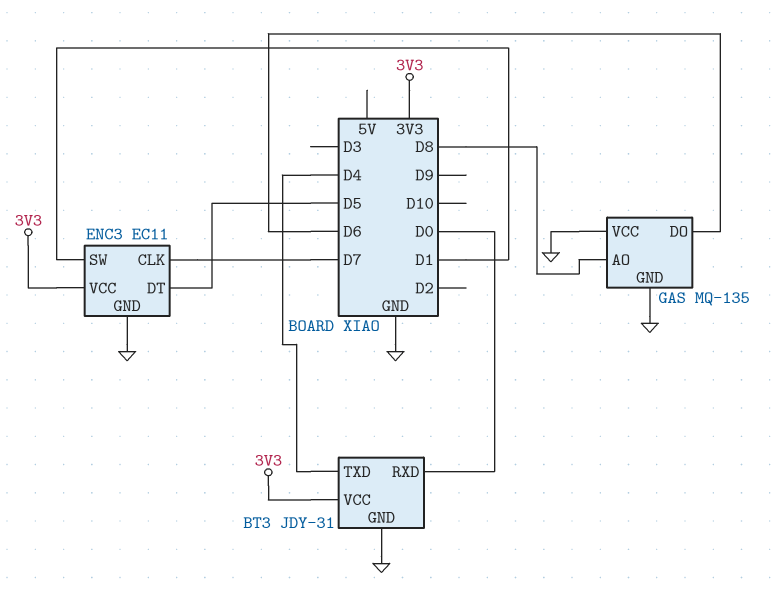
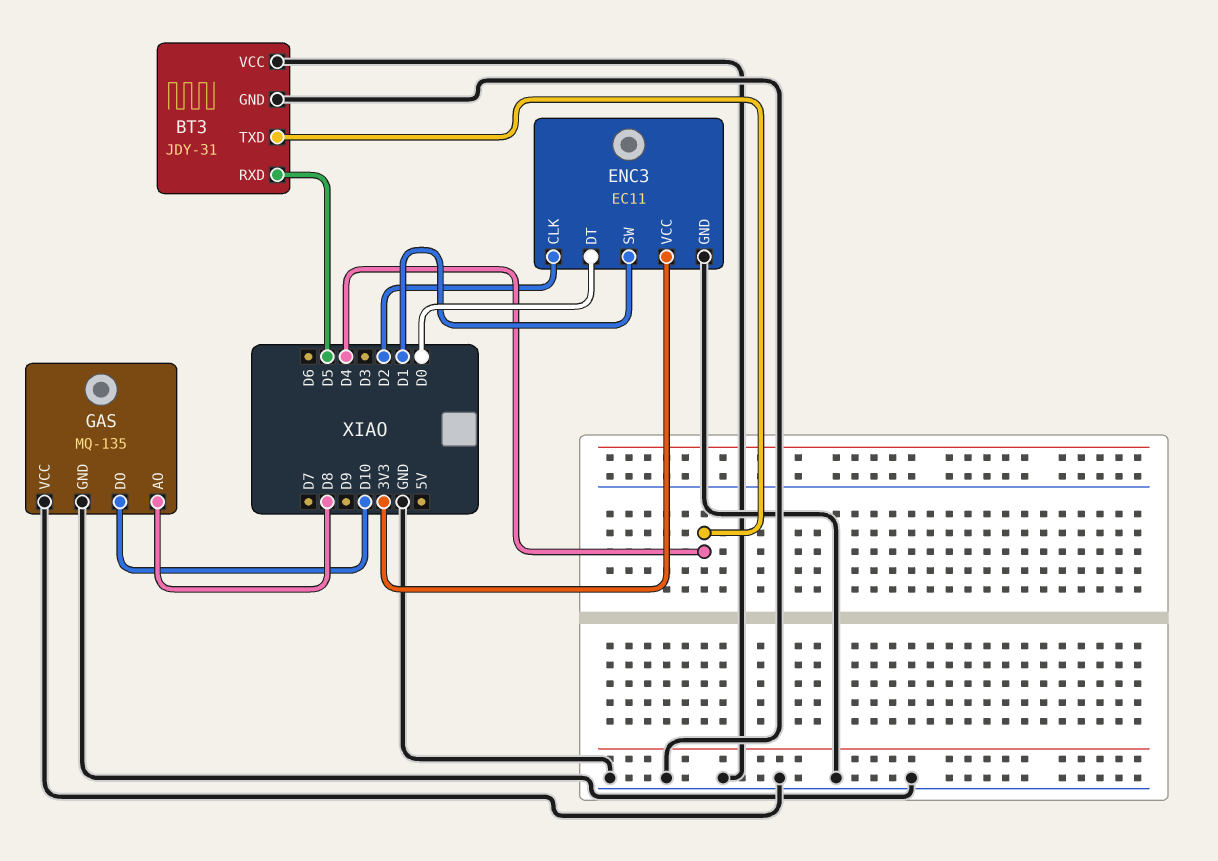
BT3 pin RXD: D0 -> D5
BT3 pin VCC: 3V3 -> GND
ENC3 pin CLK: D7 -> D2
ENC3 pin DT: D5 -> D0
GAS pin DO: D6 -> D10

